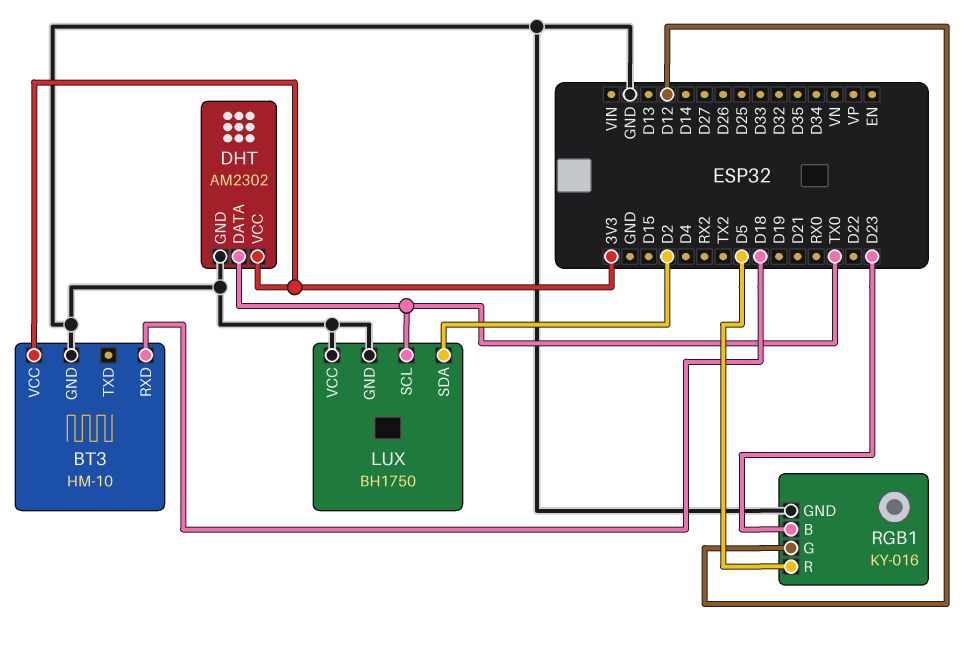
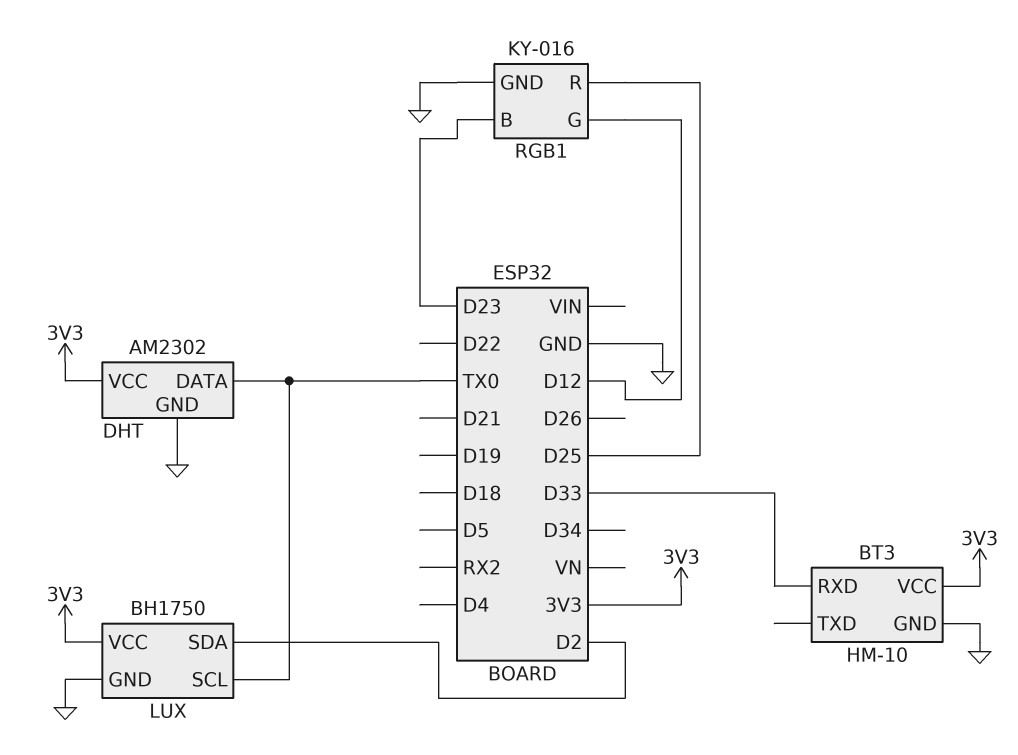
BT3 pin RXD: D18 -> D33
LUX pin VCC: GND -> 3V3
RGB1 pin R: D5 -> D25

